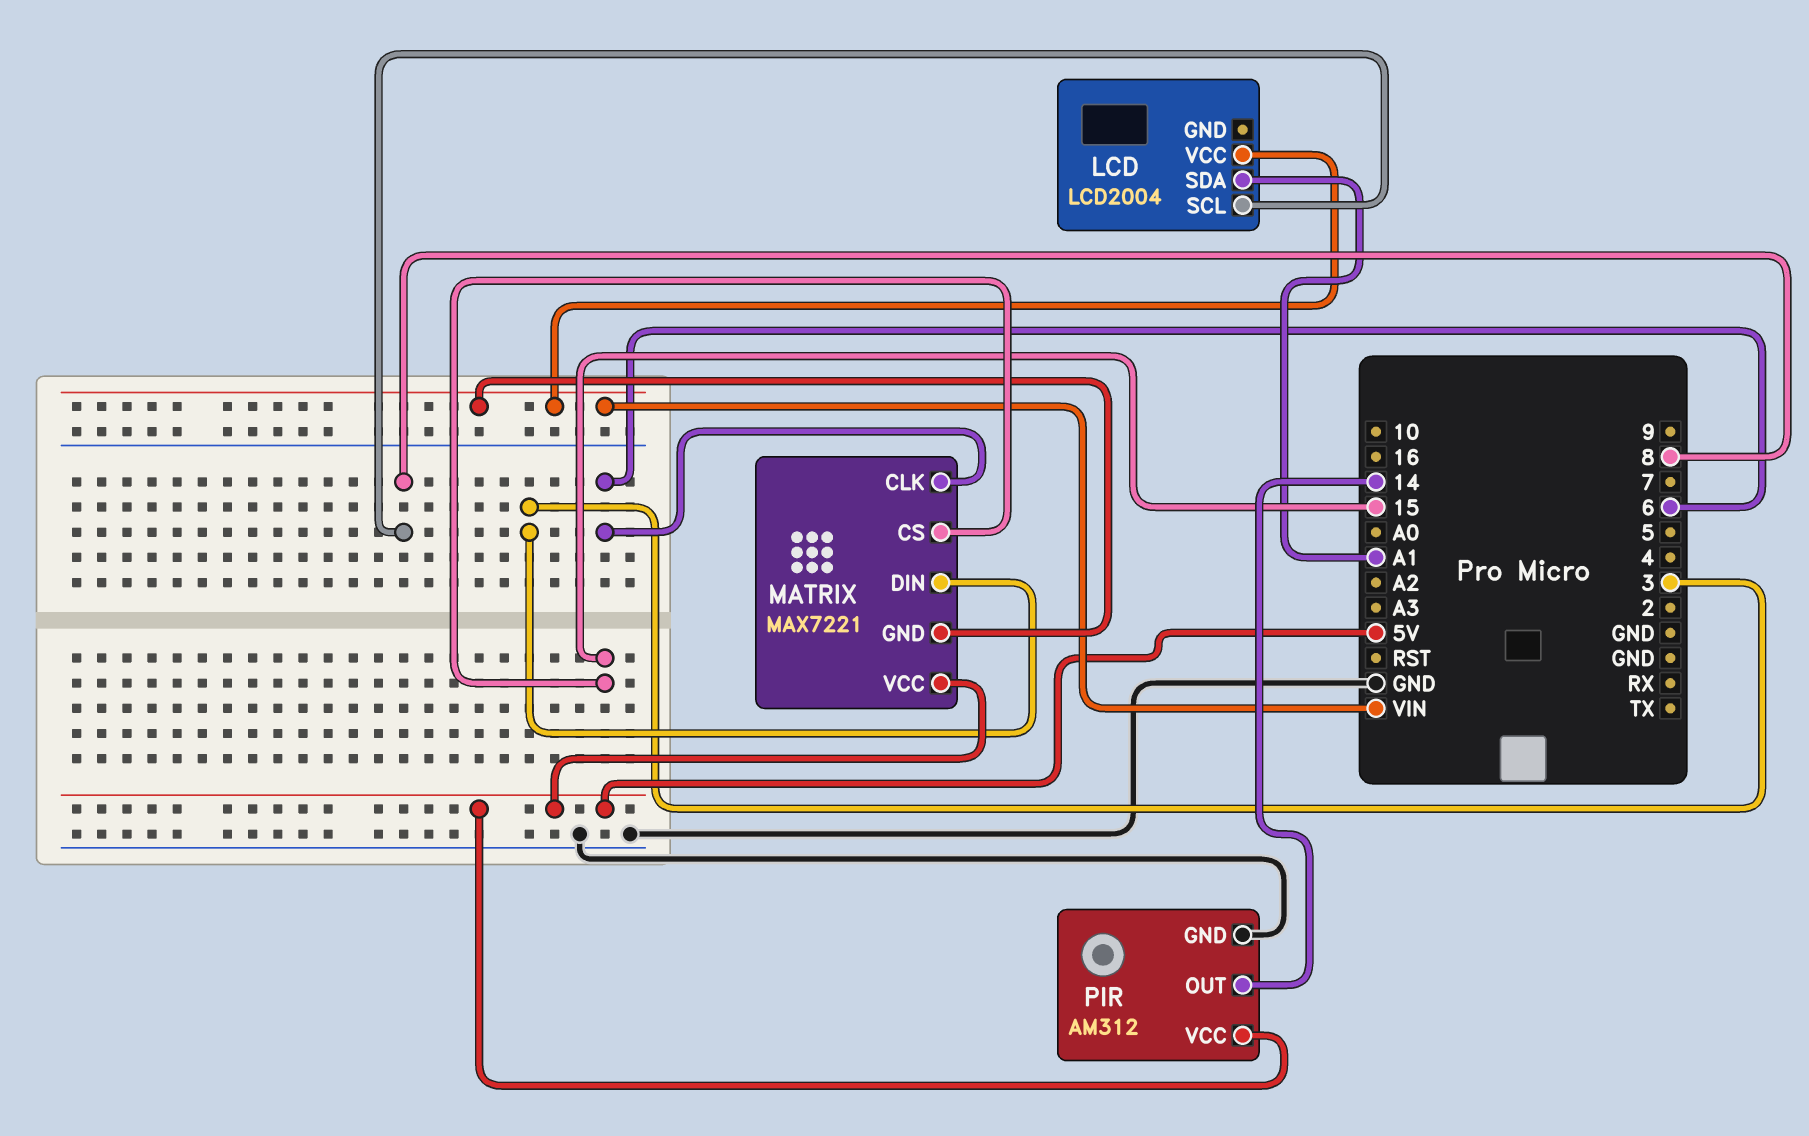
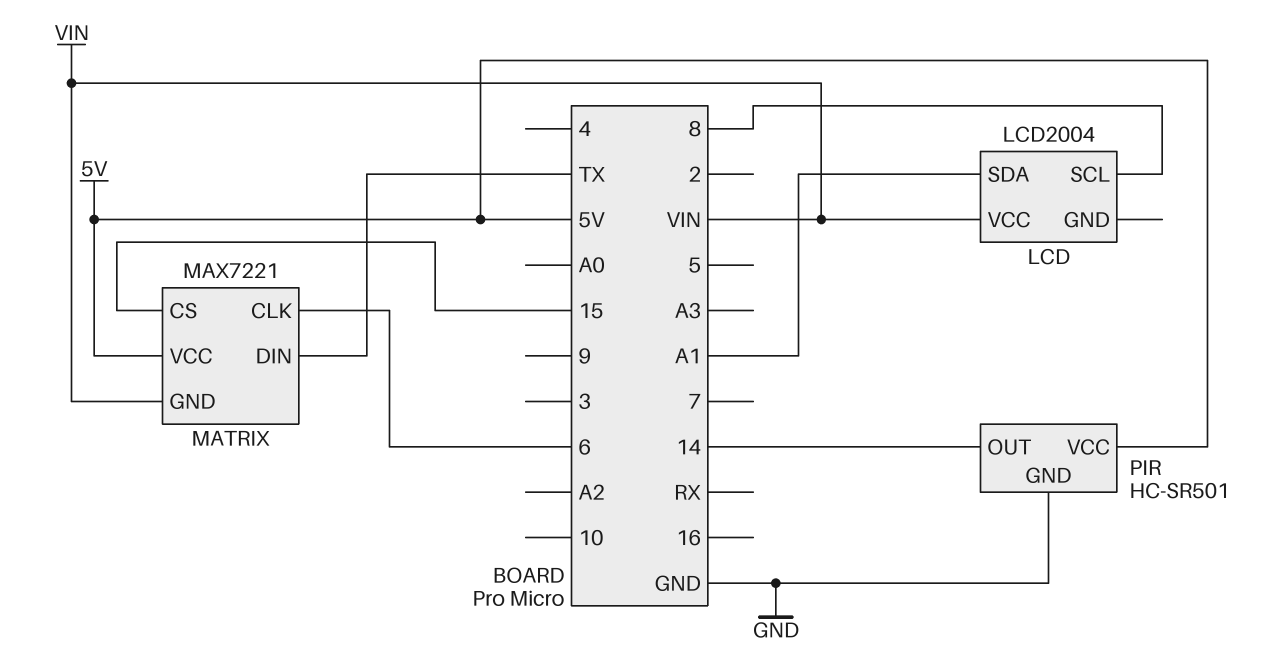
MATRIX pin DIN: 3 -> TX
PIR: AM312 -> HC-SR501

